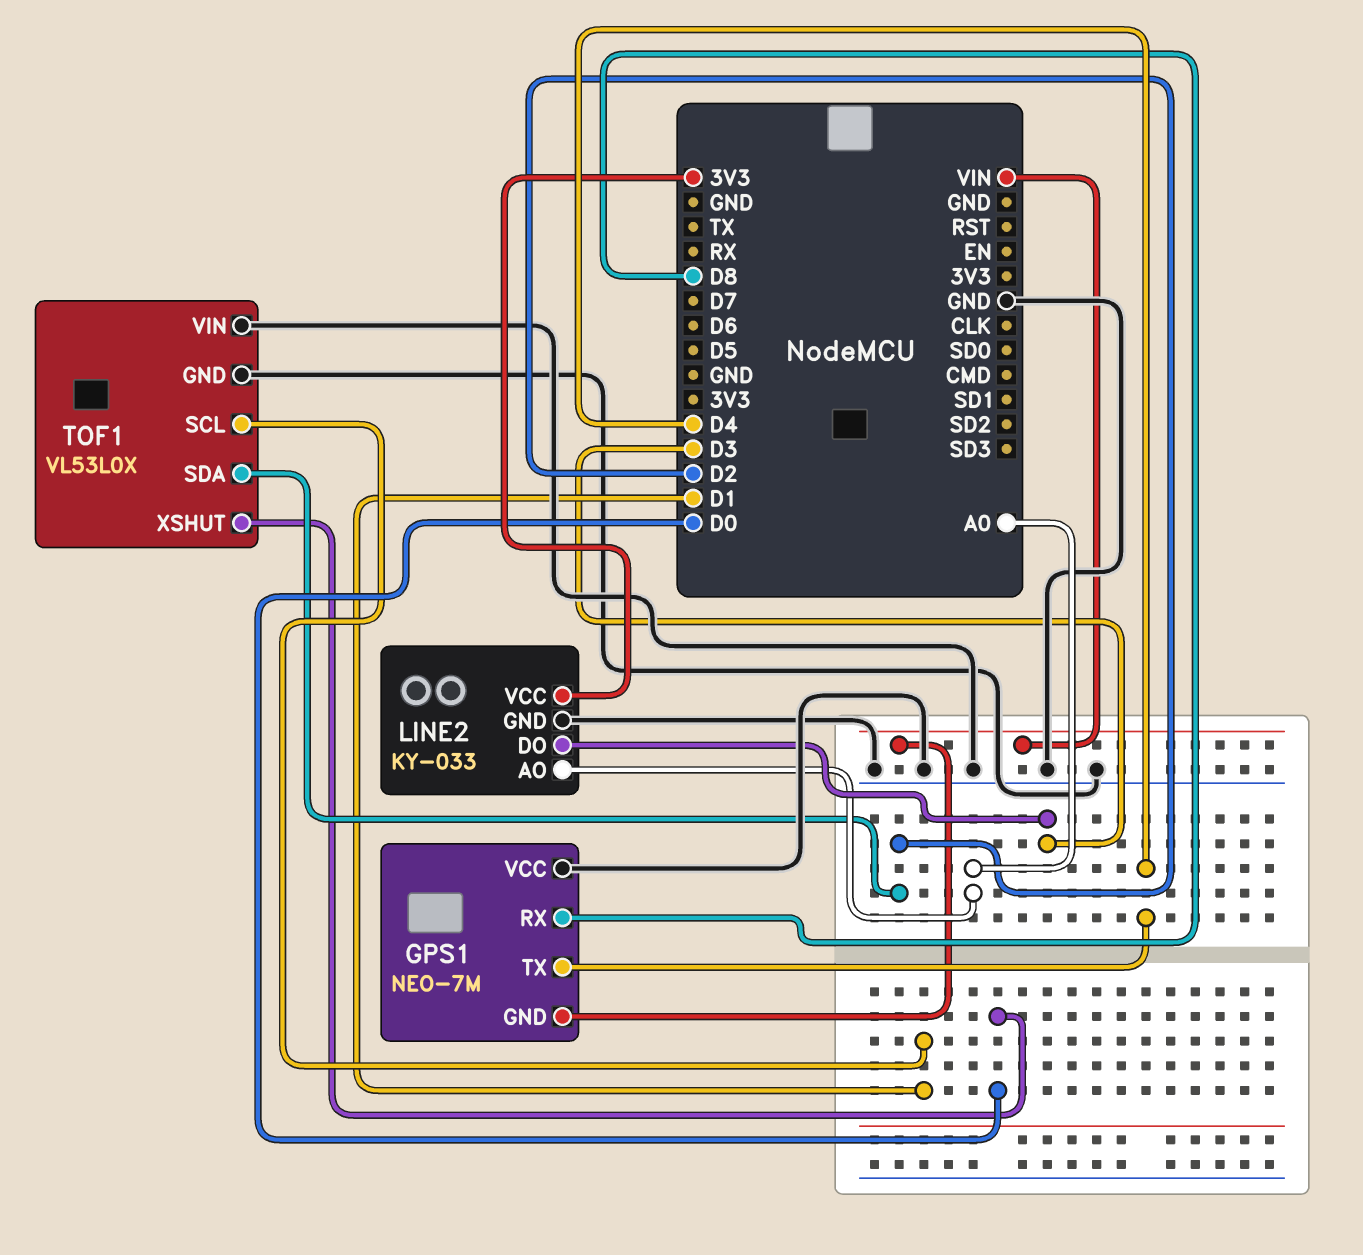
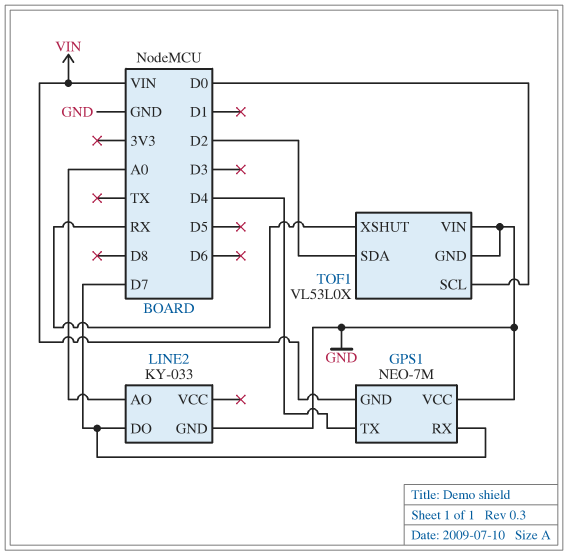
GPS1 pin RX: D8 -> D7
LINE2 pin DO: D3 -> D7
LINE2 pin VCC: 3V3 -> none
TOF1 pin SCL: D1 -> D0
TOF1 pin XSHUT: D0 -> RX

